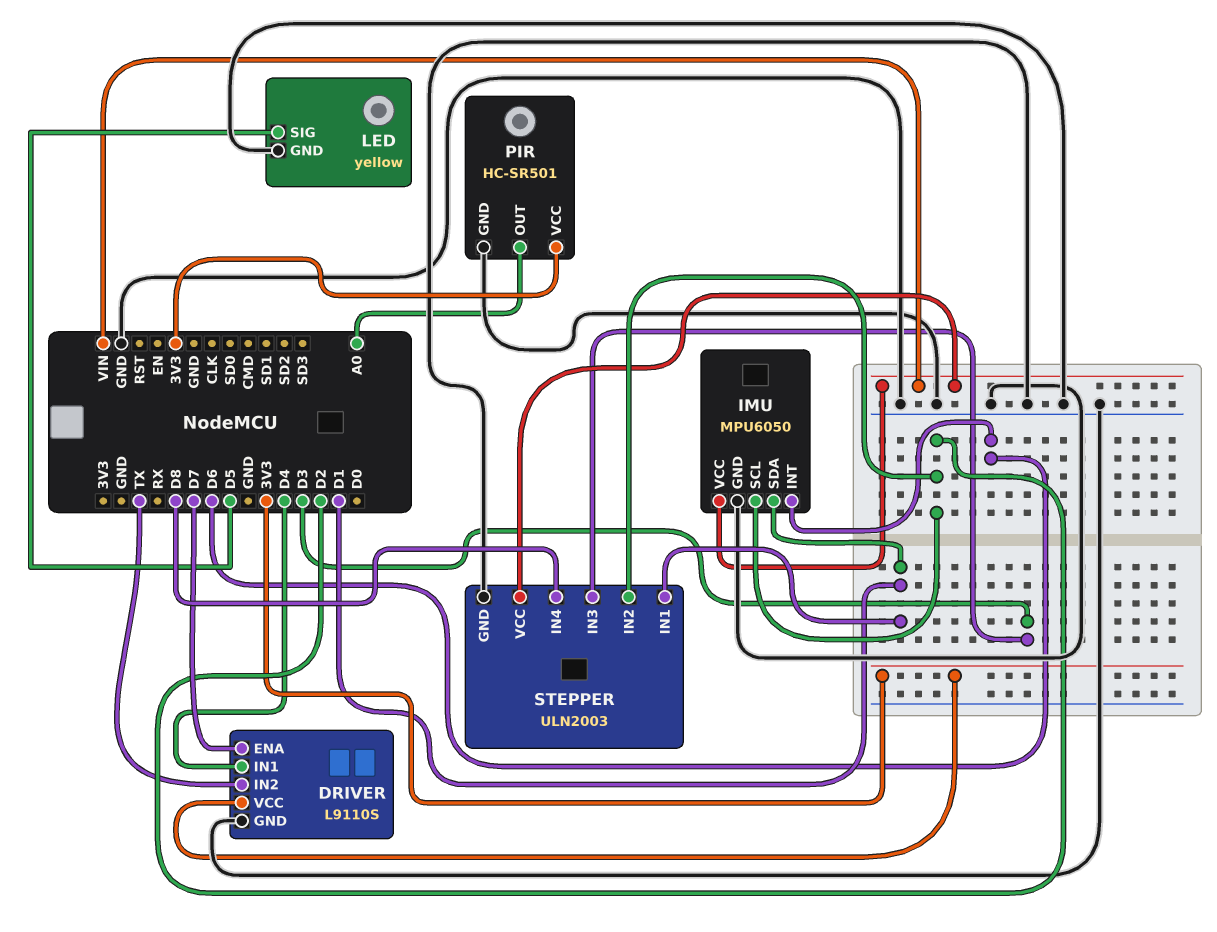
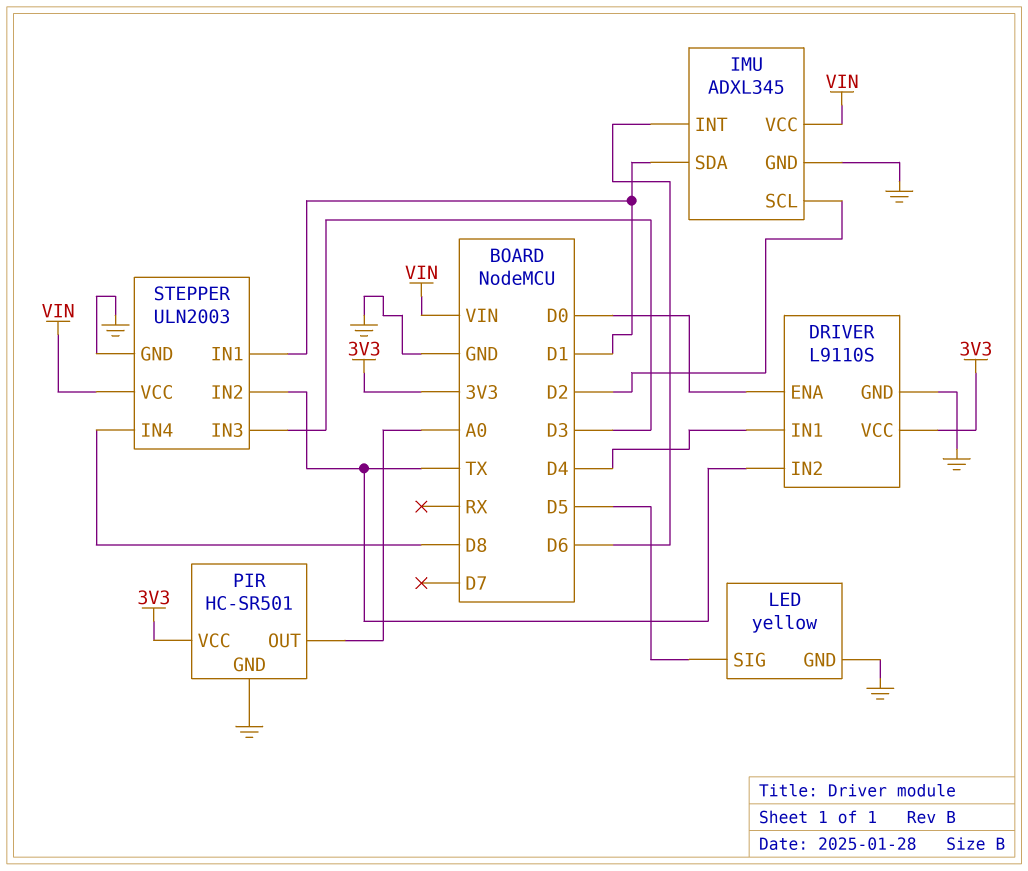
DRIVER pin ENA: D7 -> D0
IMU: MPU6050 -> ADXL345
STEPPER pin IN2: D2 -> TX

